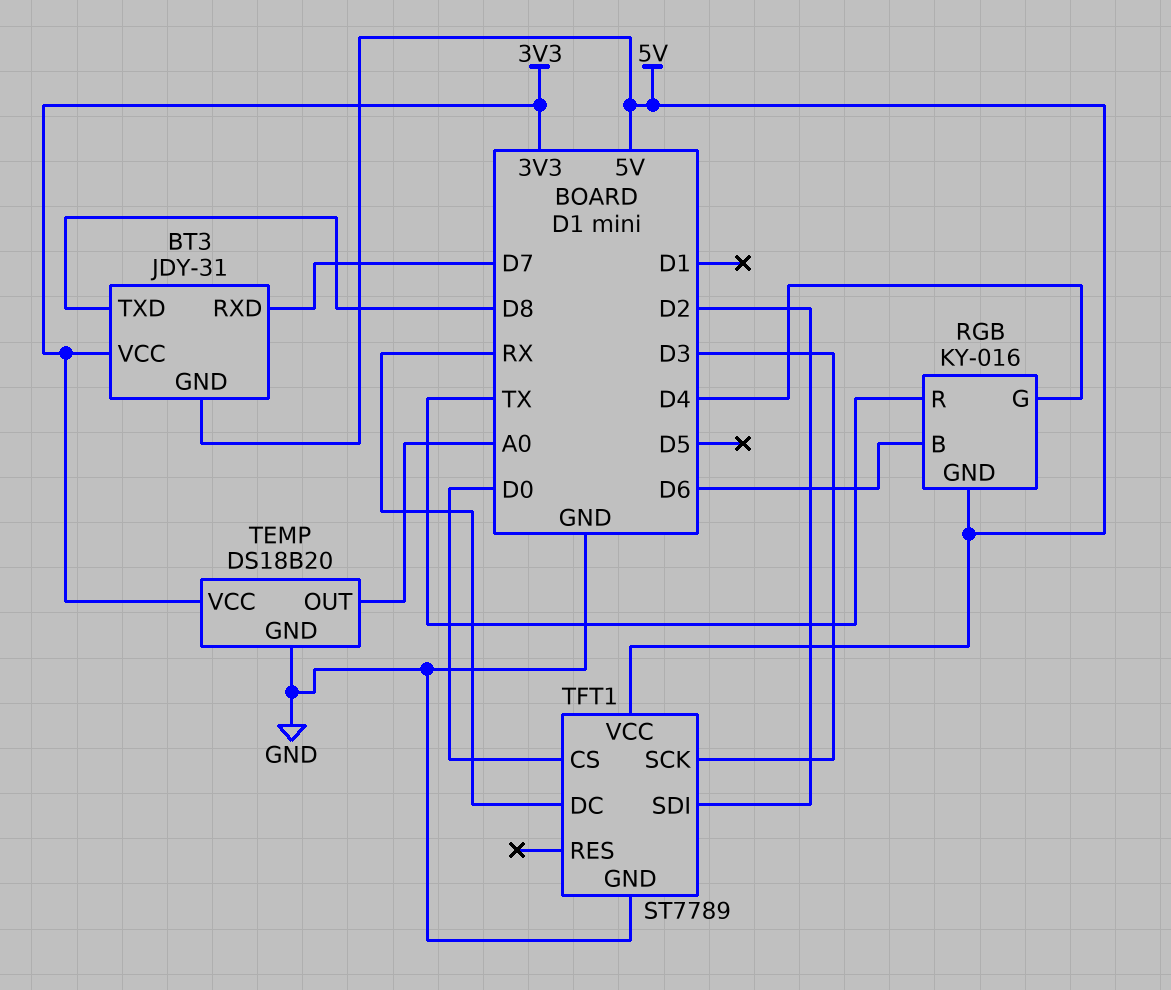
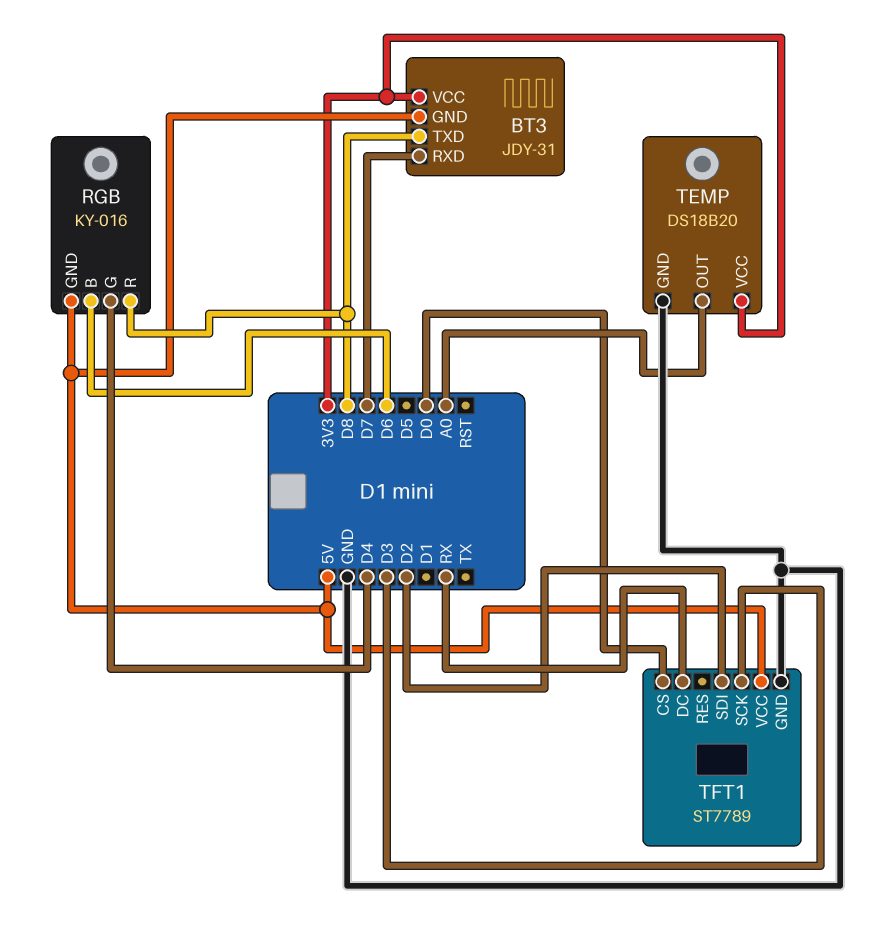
RGB pin R: TX -> D8

